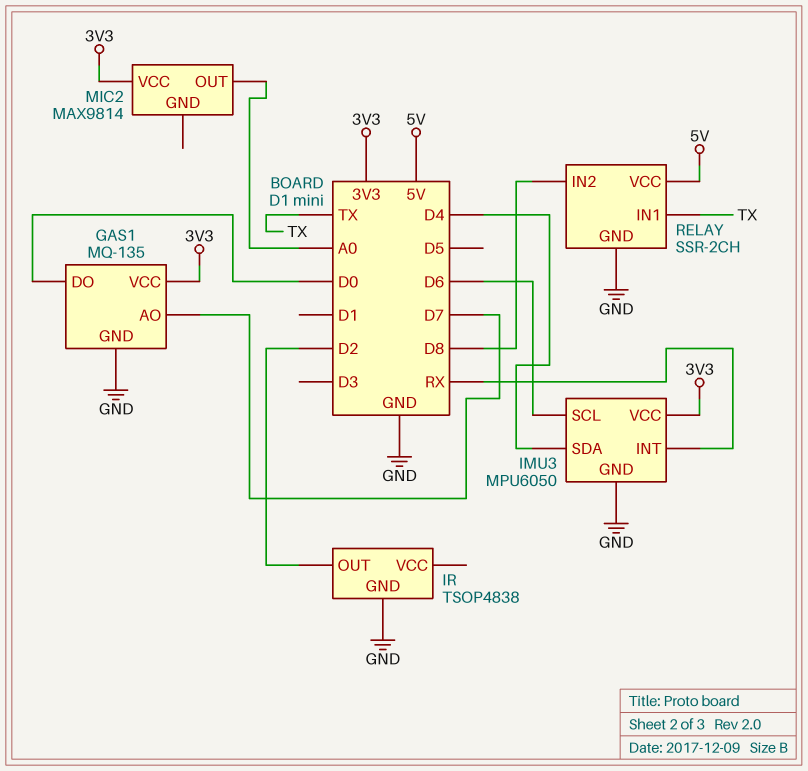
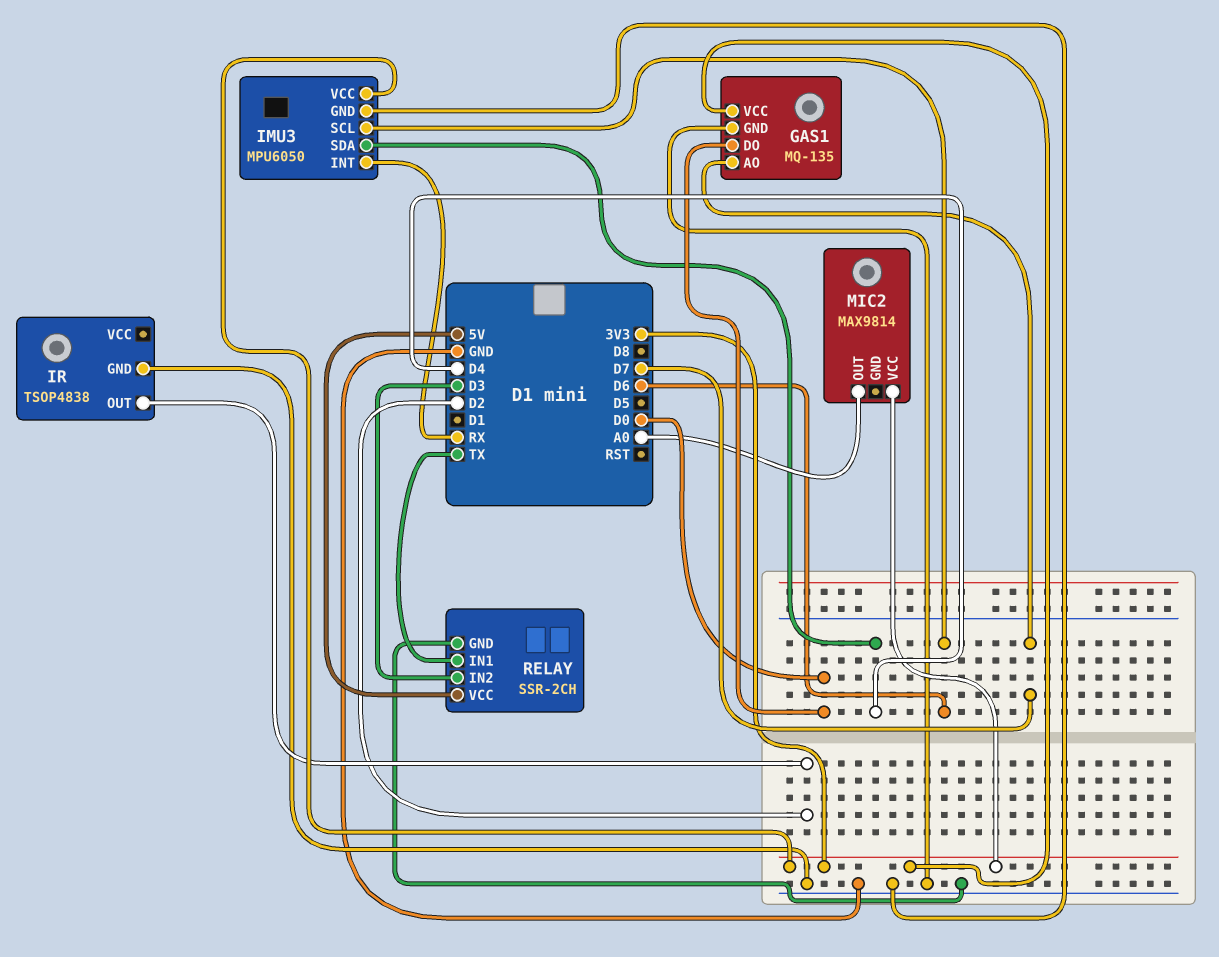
RELAY pin IN2: D8 -> D3

